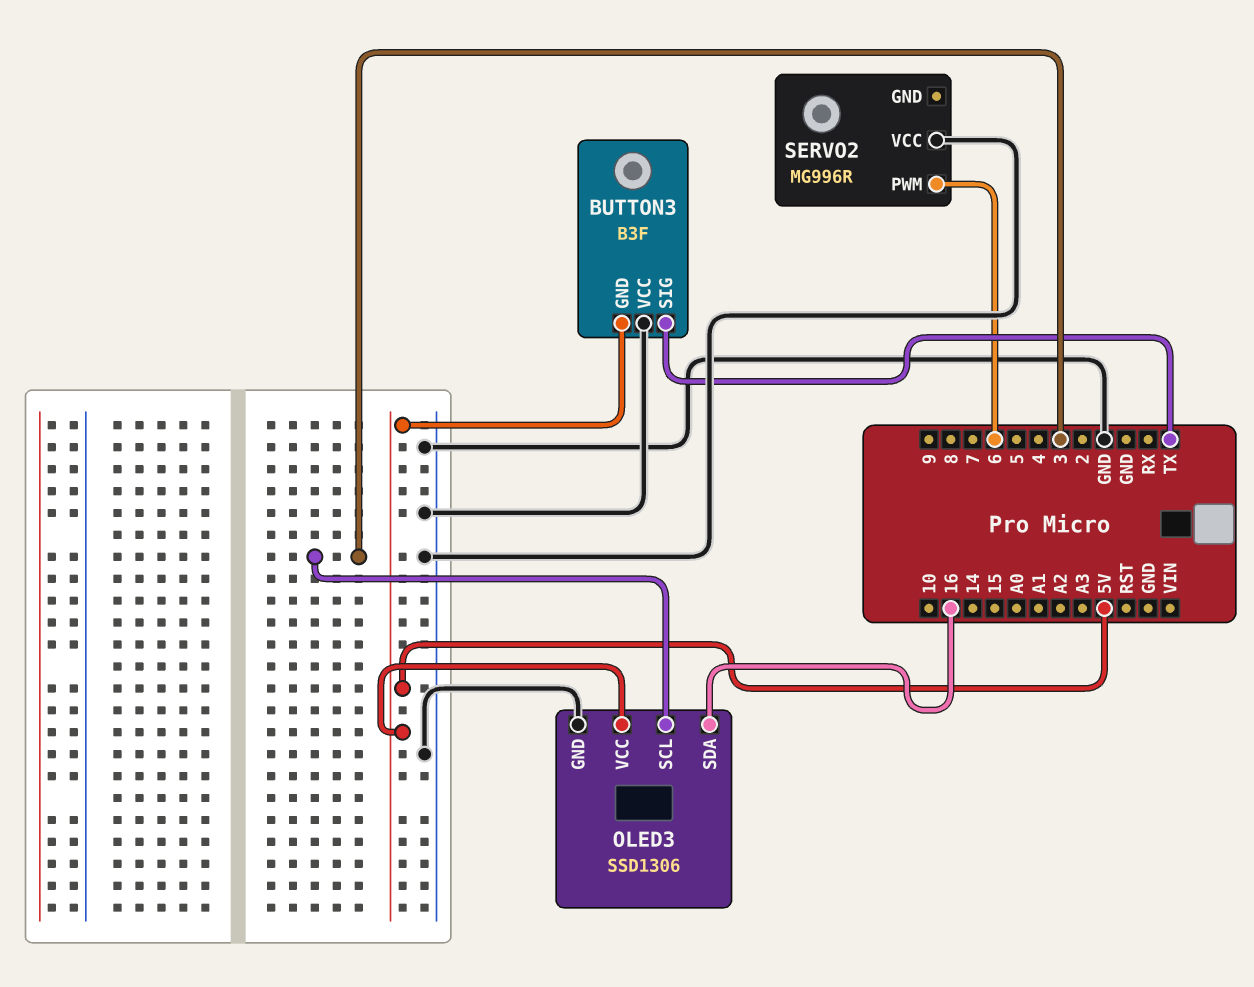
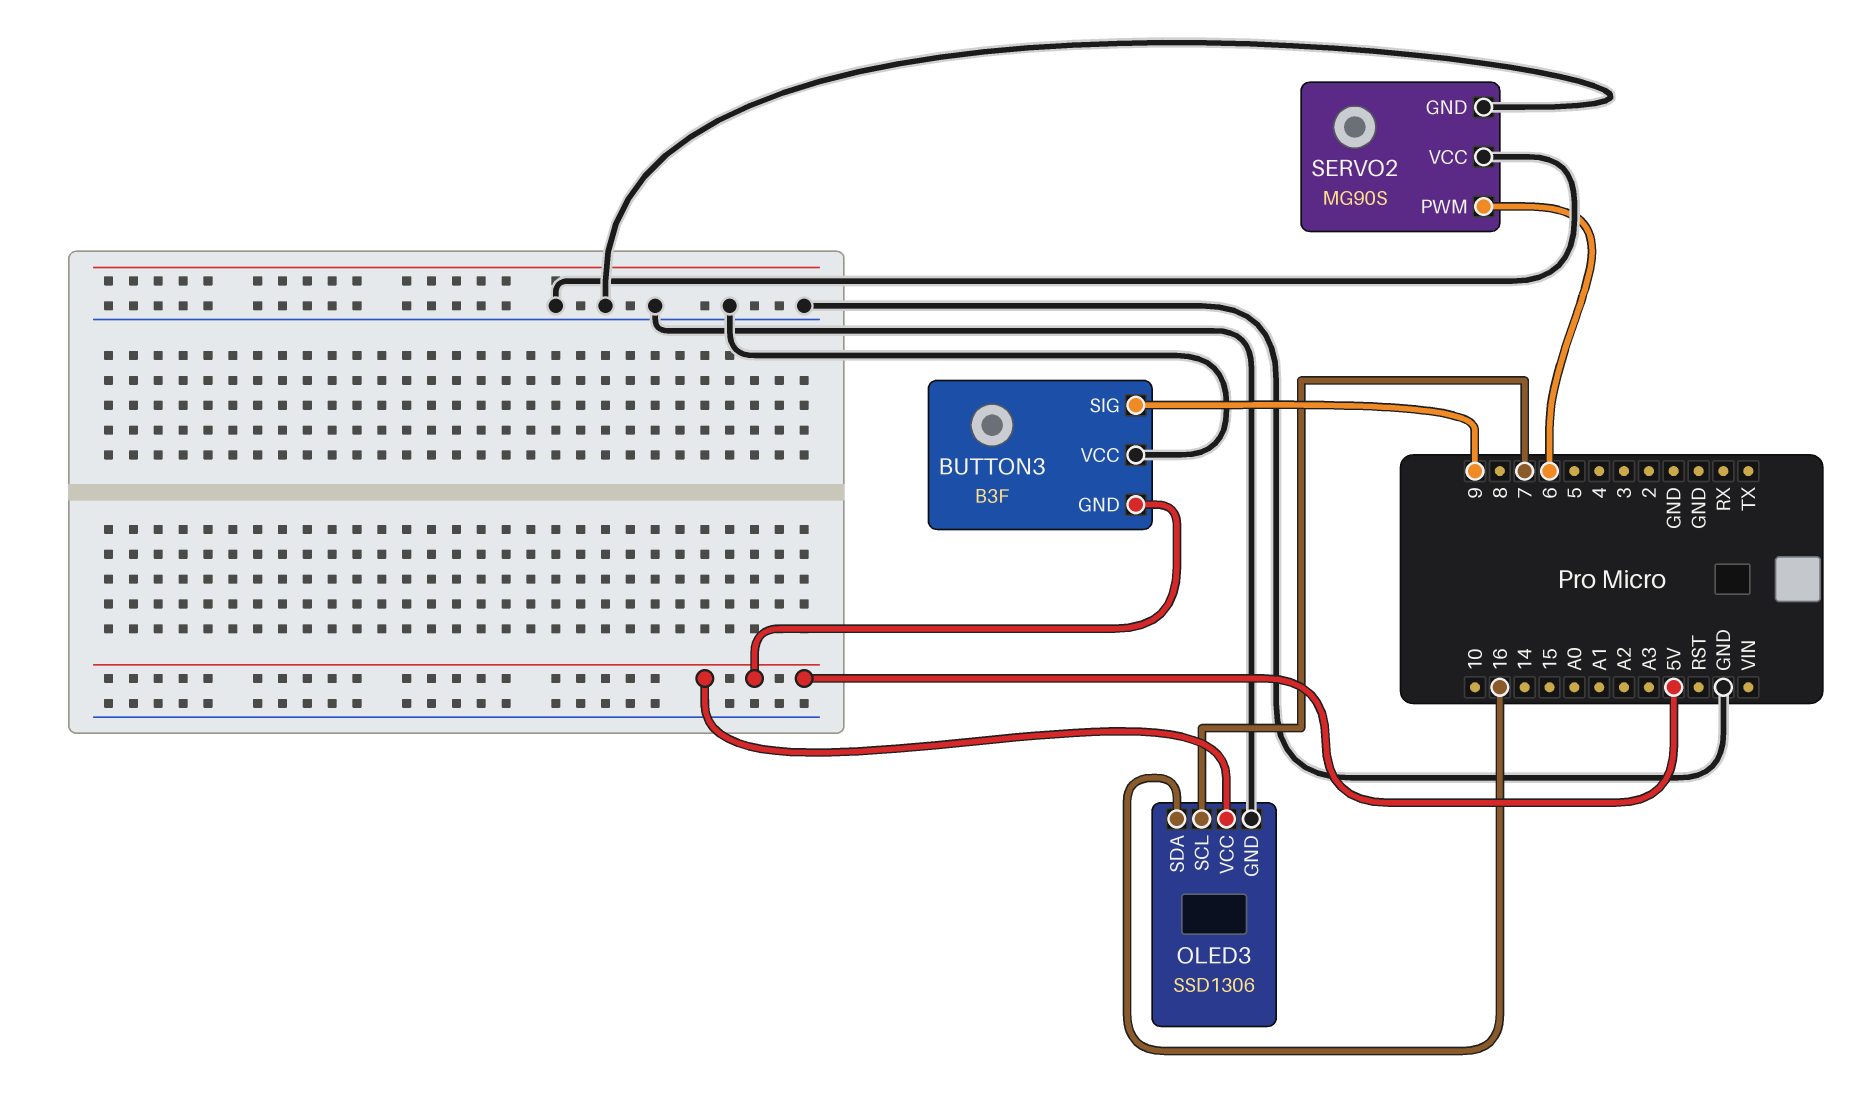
BUTTON3 pin SIG: TX -> 9
OLED3 pin SCL: 3 -> 7
SERVO2: MG996R -> MG90S
SERVO2 pin GND: none -> GND

